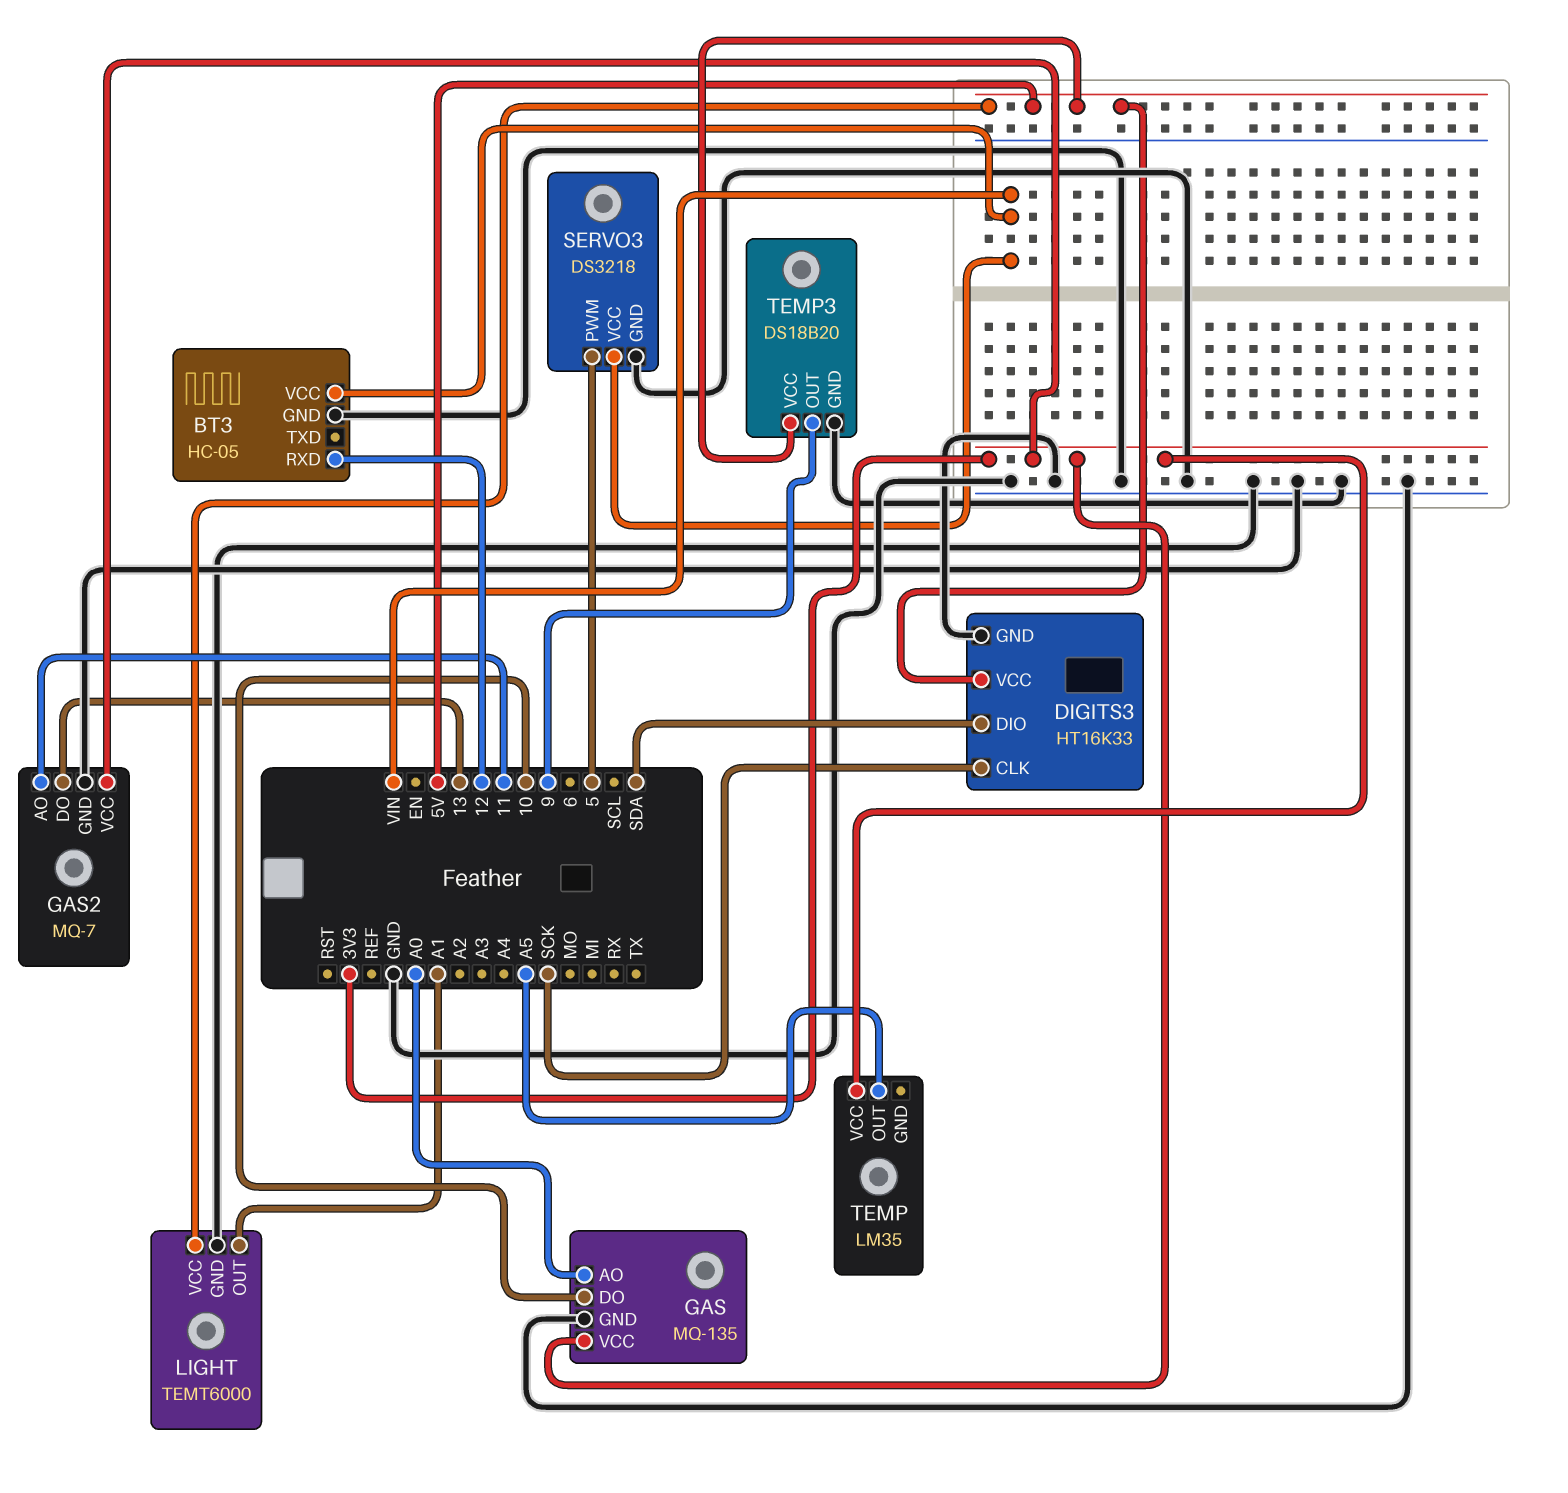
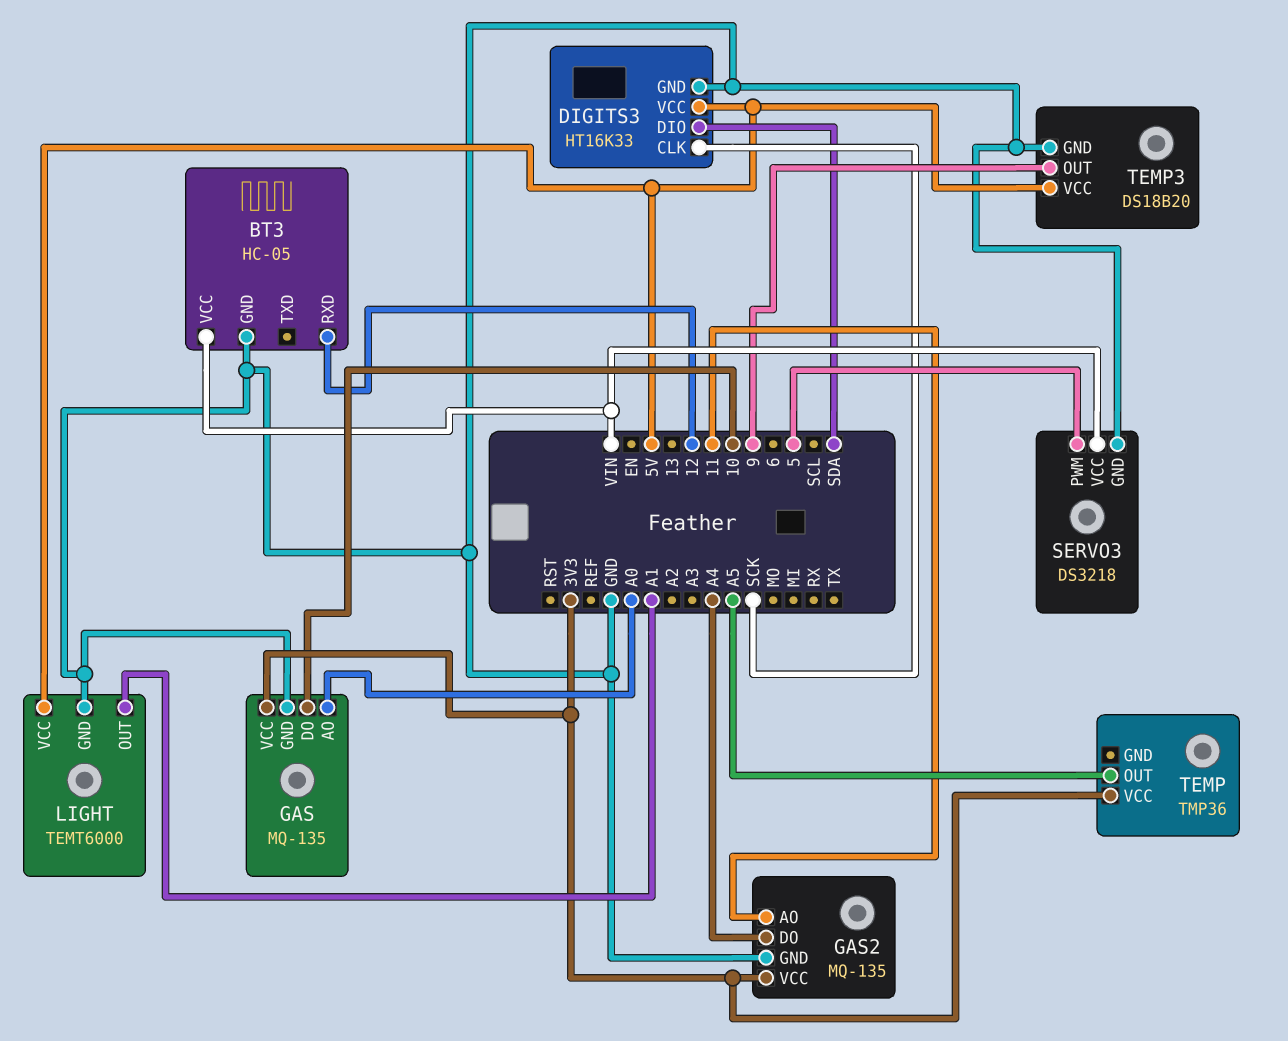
GAS2: MQ-7 -> MQ-135
GAS2 pin DO: 13 -> A4
TEMP: LM35 -> TMP36

